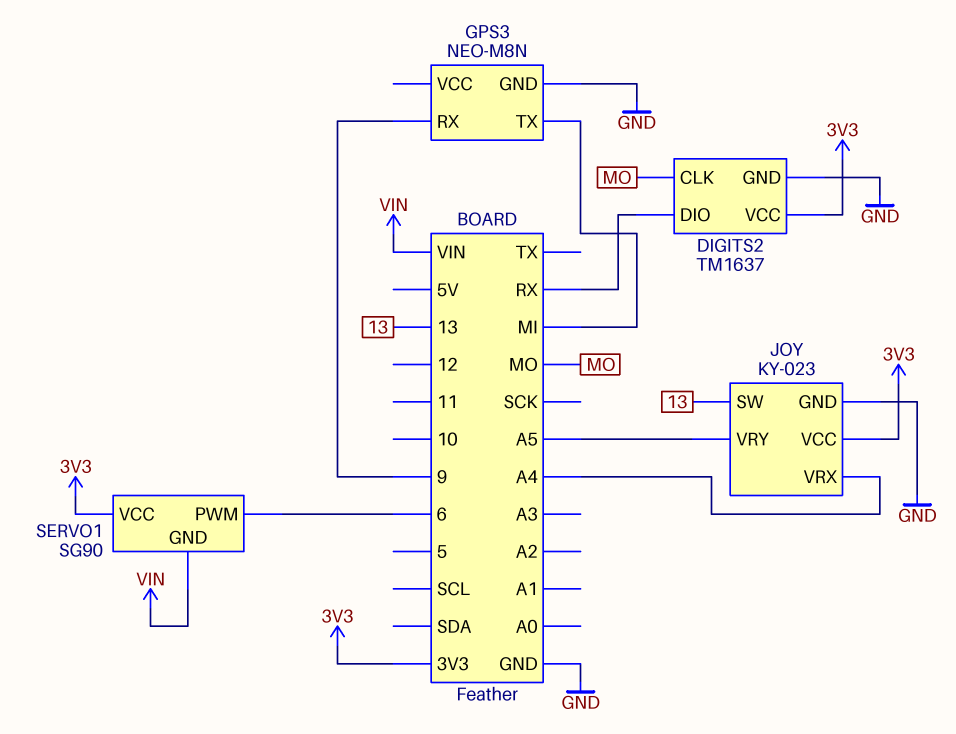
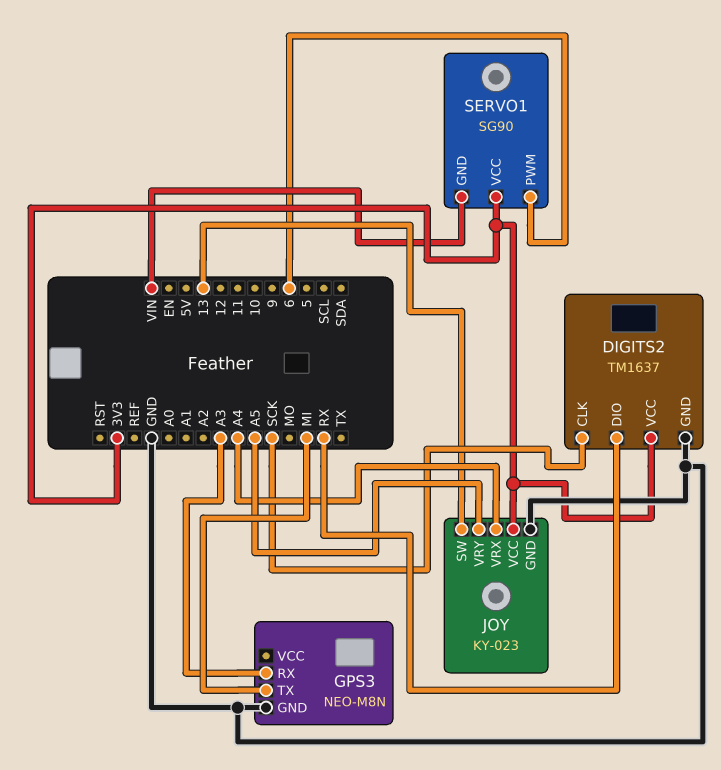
DIGITS2 pin CLK: MO -> SCK
GPS3 pin RX: 9 -> A3

